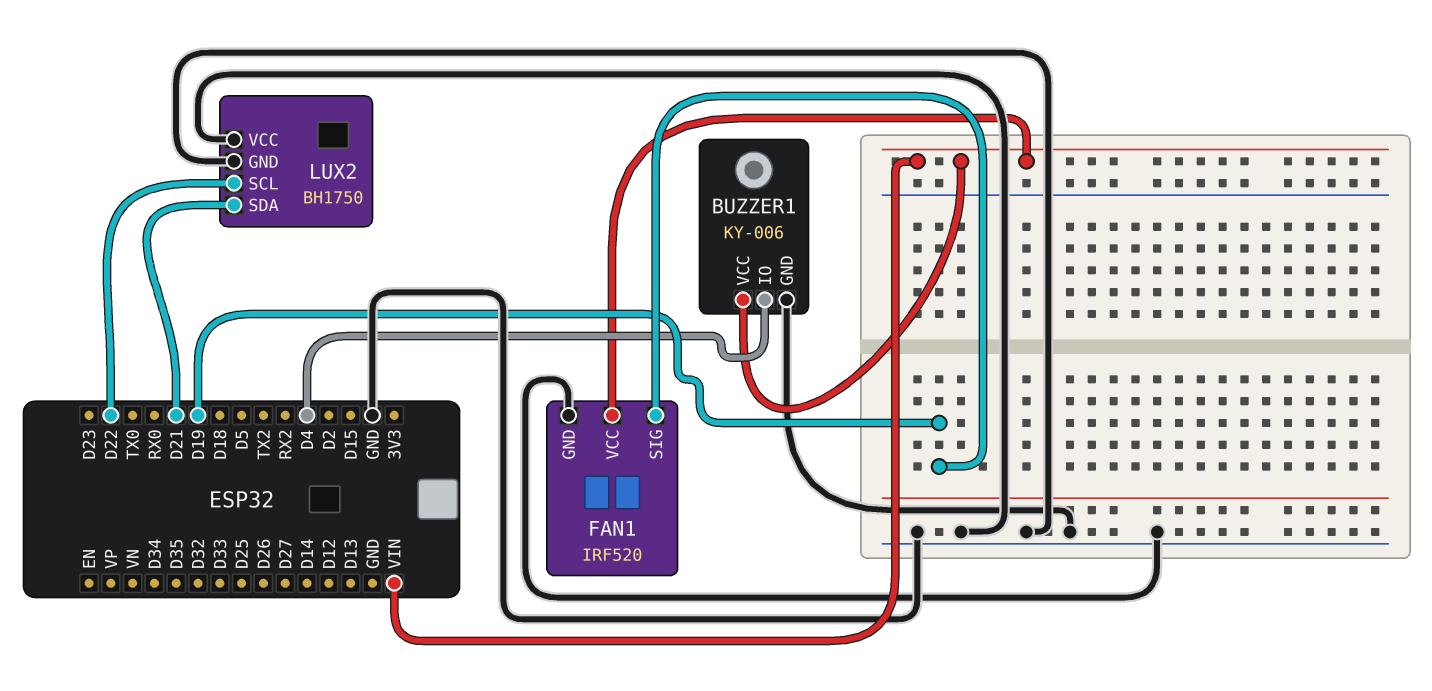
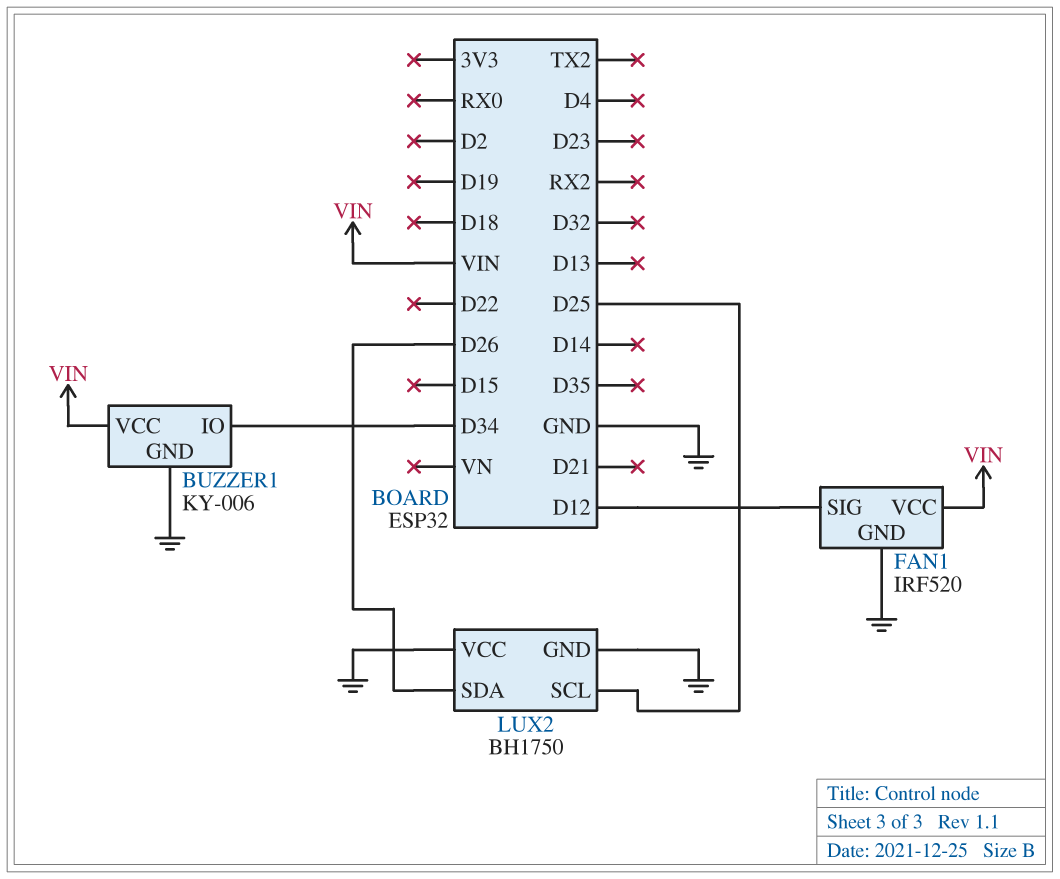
BUZZER1 pin IO: D4 -> D34
FAN1 pin SIG: D19 -> D12
LUX2 pin SCL: D22 -> D25
LUX2 pin SDA: D21 -> D26

